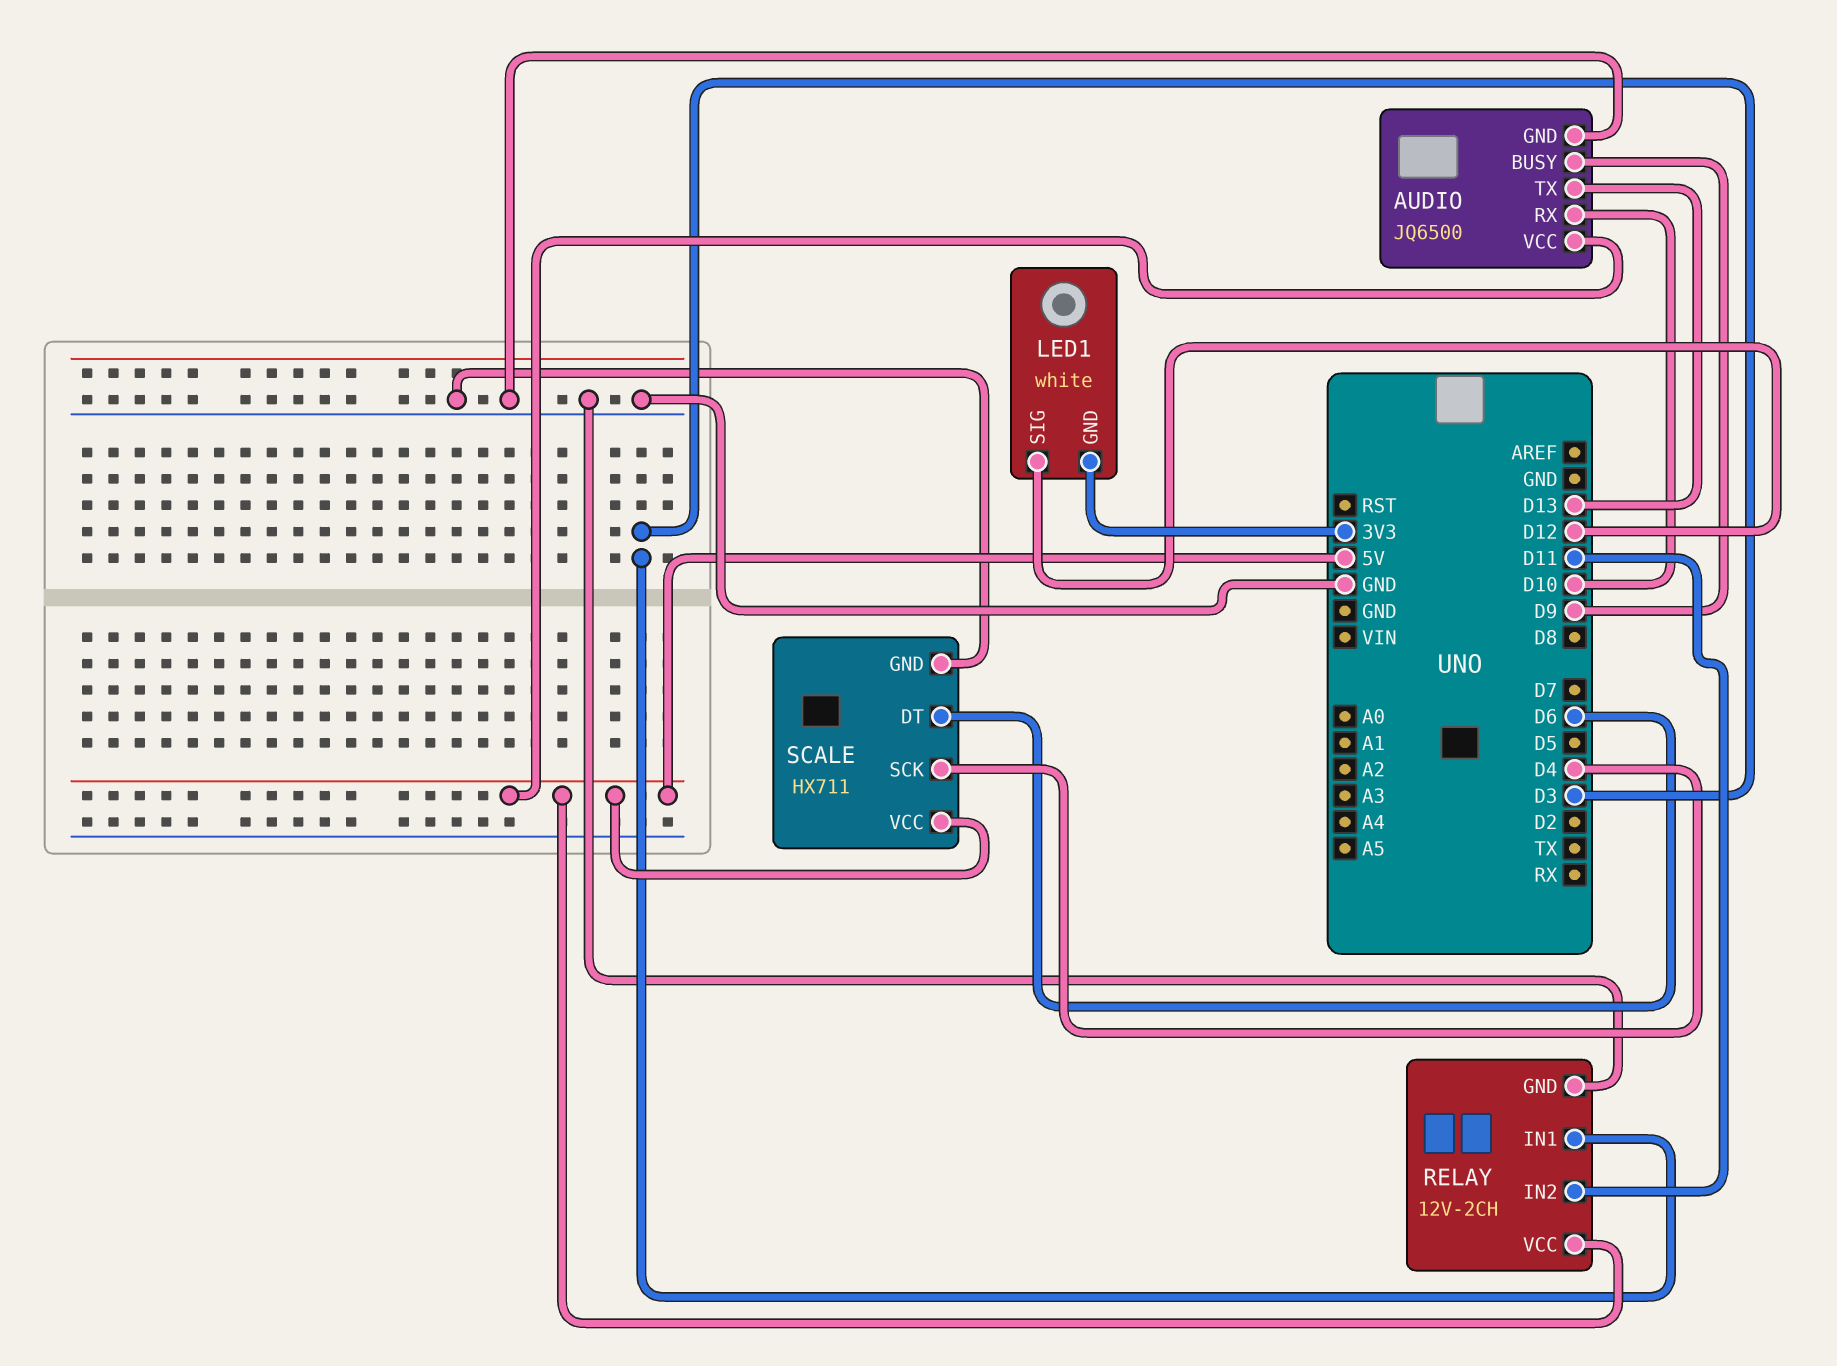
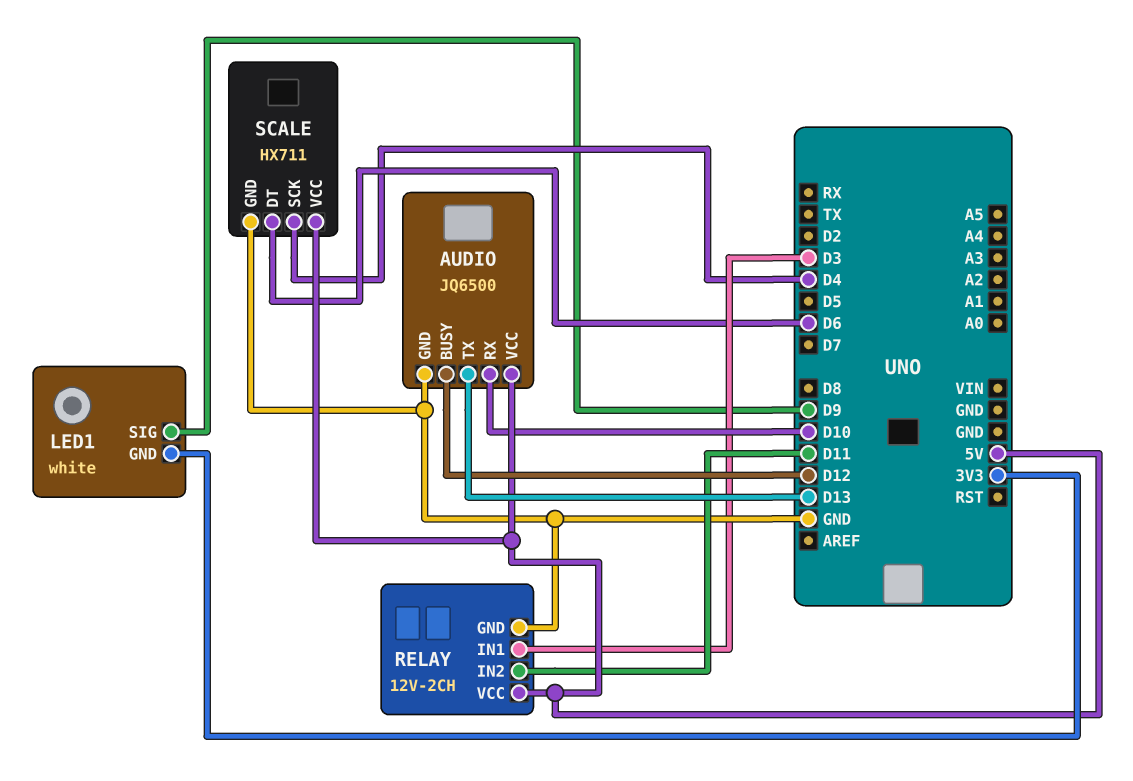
AUDIO pin BUSY: D9 -> D12
LED1 pin SIG: D12 -> D9

